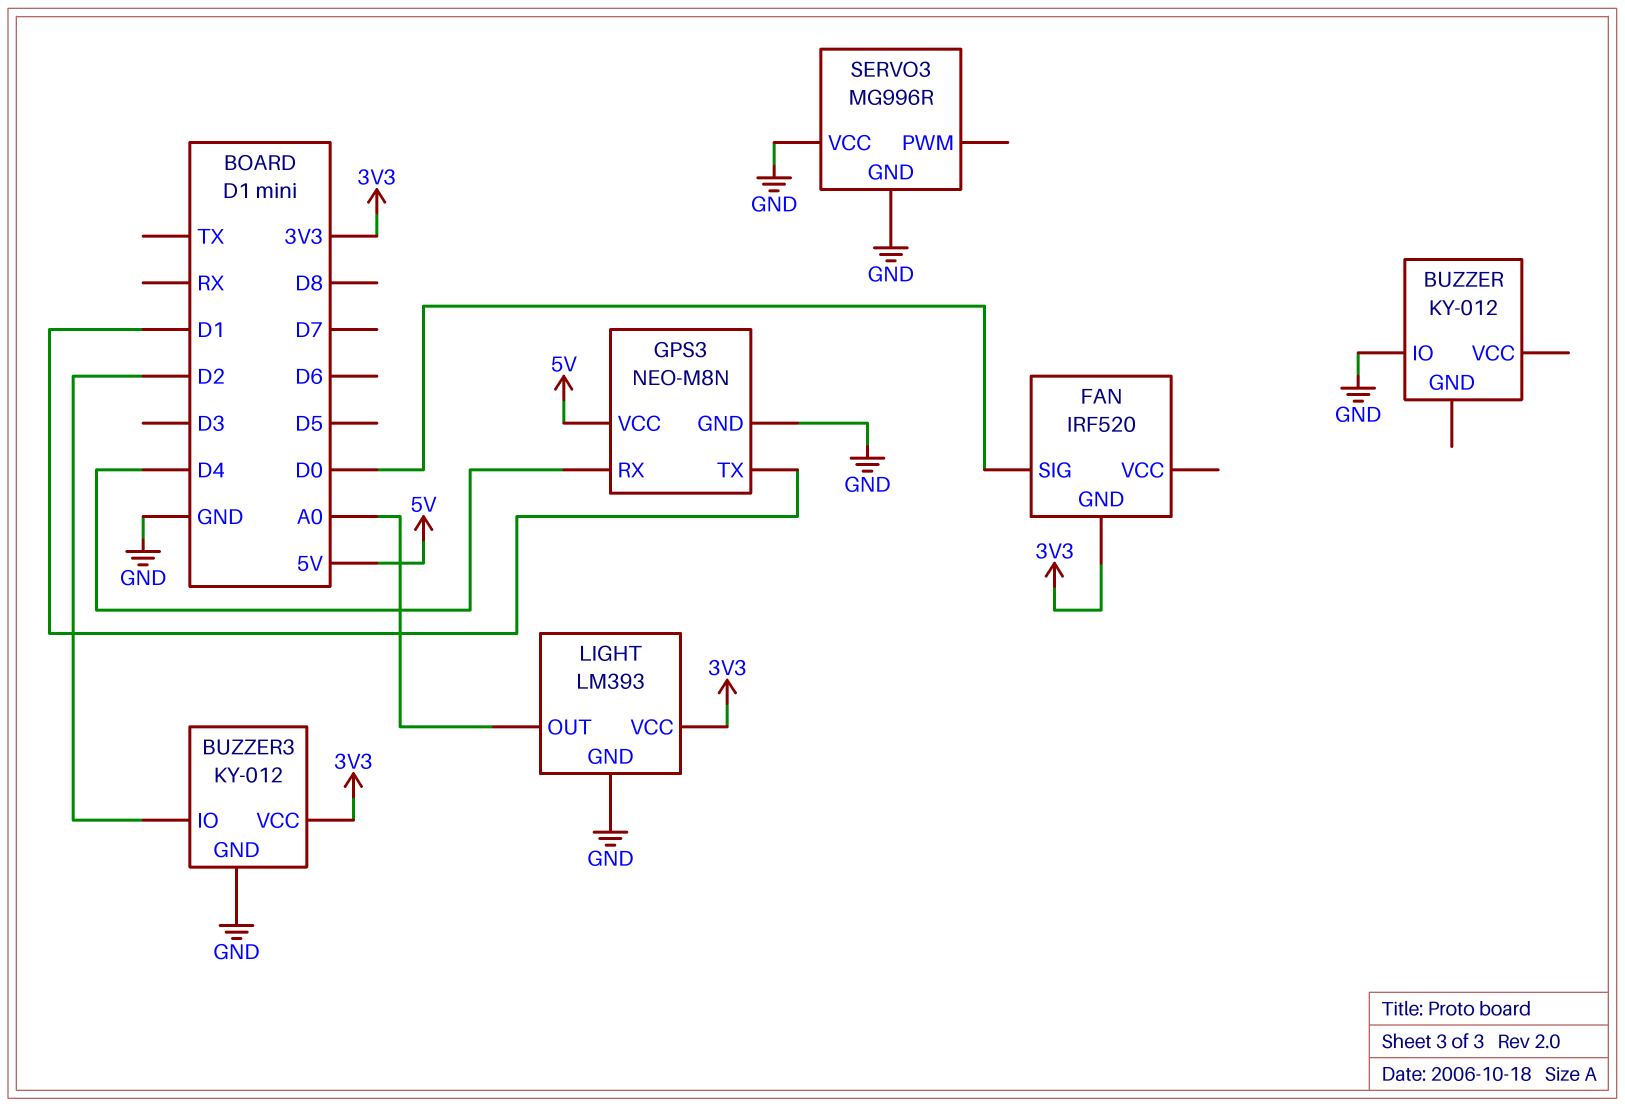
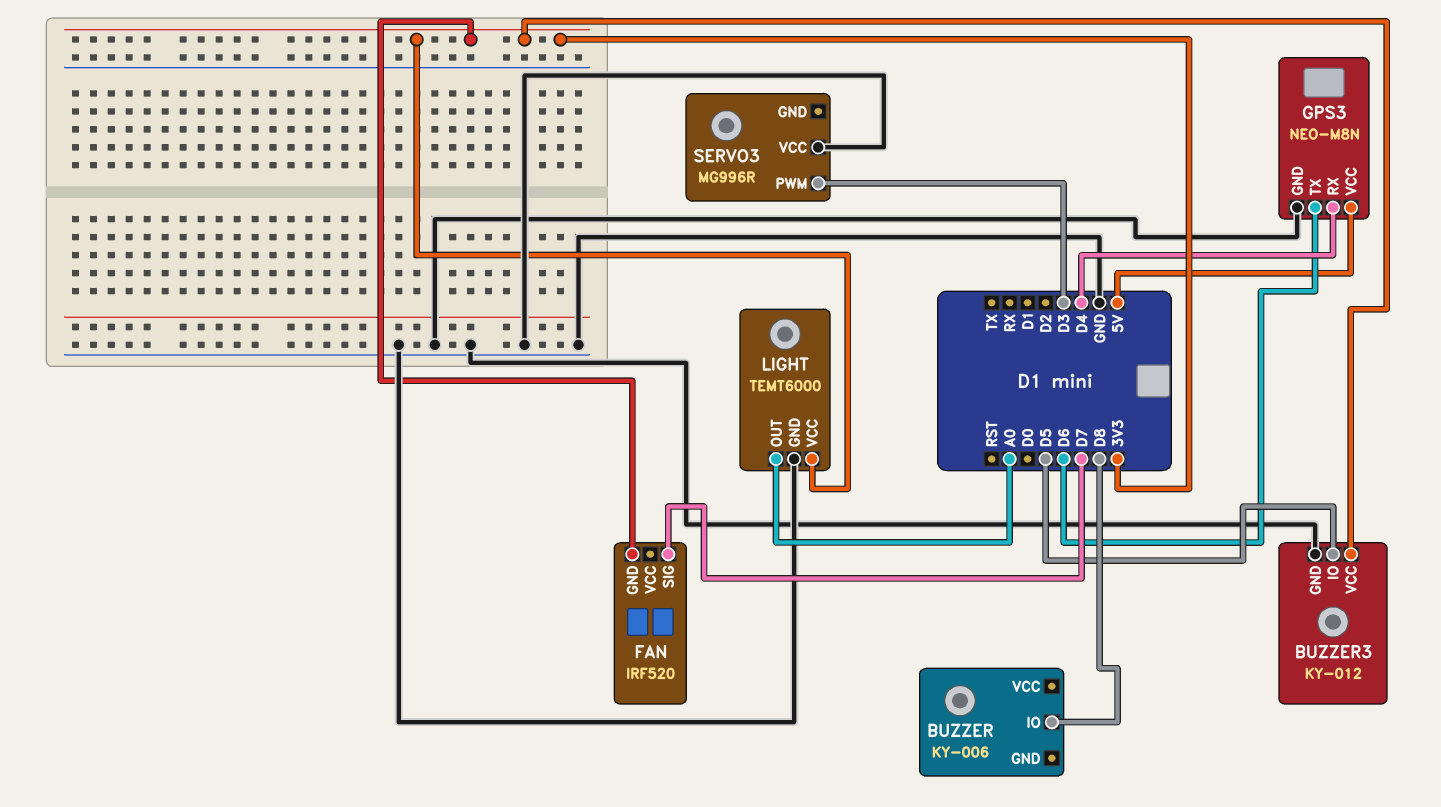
BUZZER: KY-012 -> KY-006
BUZZER pin IO: GND -> D8
BUZZER3 pin IO: D2 -> D5
FAN pin SIG: D0 -> D7
GPS3 pin TX: D1 -> D6
LIGHT: LM393 -> TEMT6000
SERVO3 pin GND: GND -> none
SERVO3 pin PWM: none -> D3

